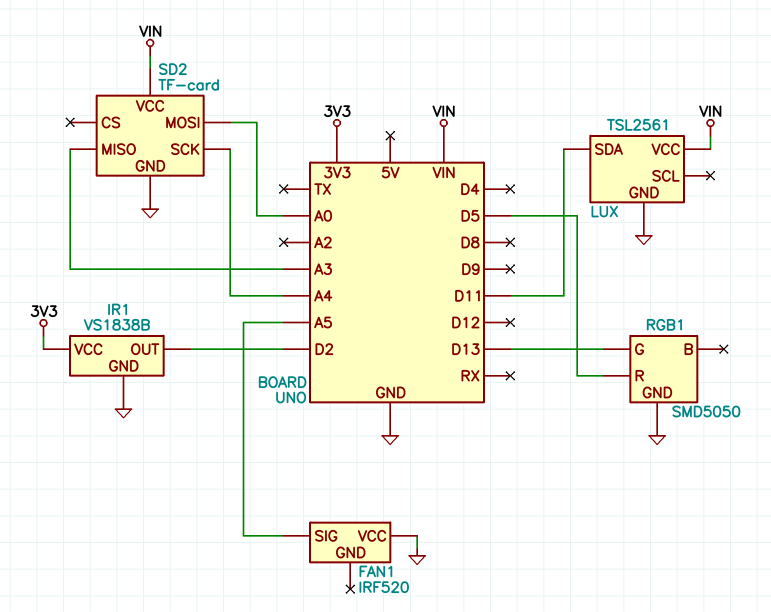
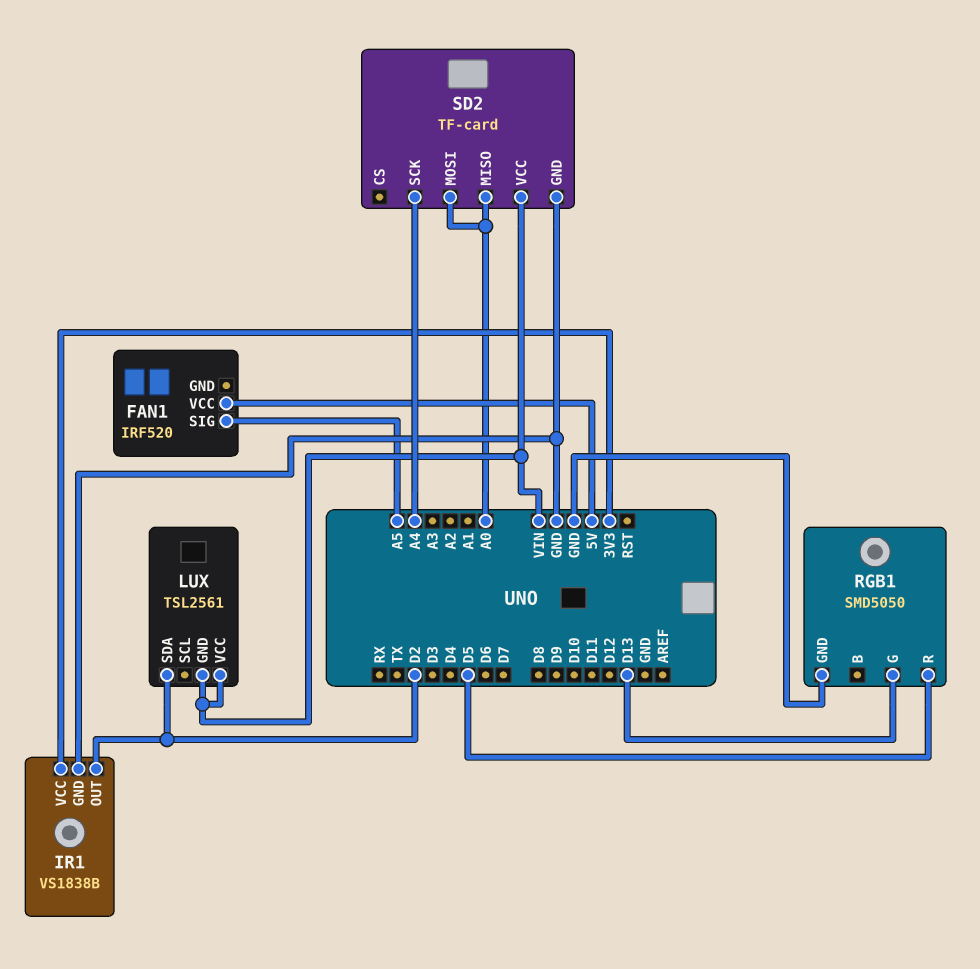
FAN1 pin VCC: GND -> 5V
LUX pin GND: GND -> VIN
LUX pin SDA: D11 -> D2
SD2 pin MISO: A3 -> A0

